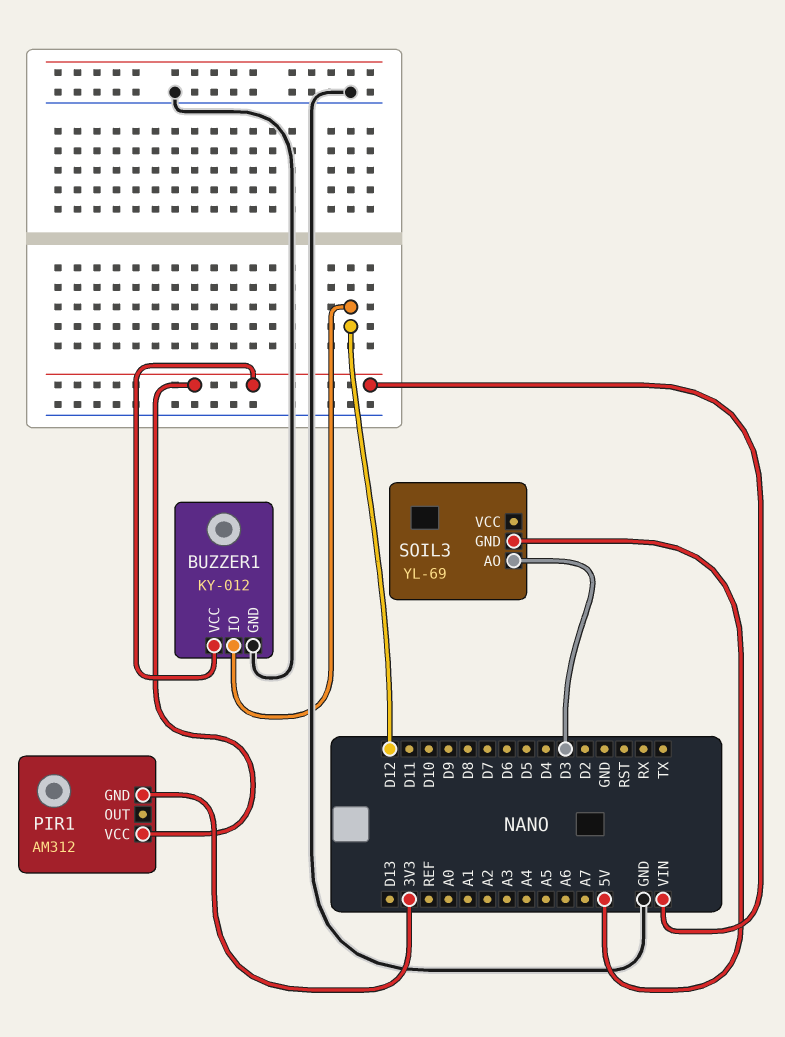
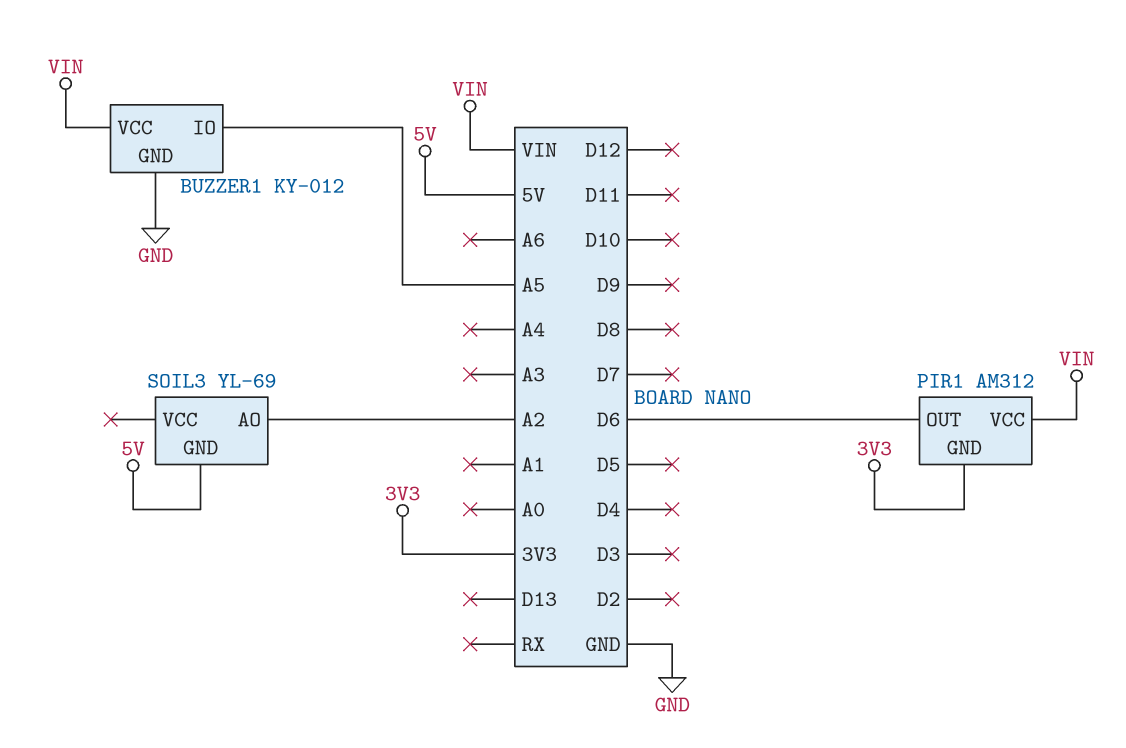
BUZZER1 pin IO: D12 -> A5
PIR1 pin OUT: none -> D6
SOIL3 pin AO: D3 -> A2

